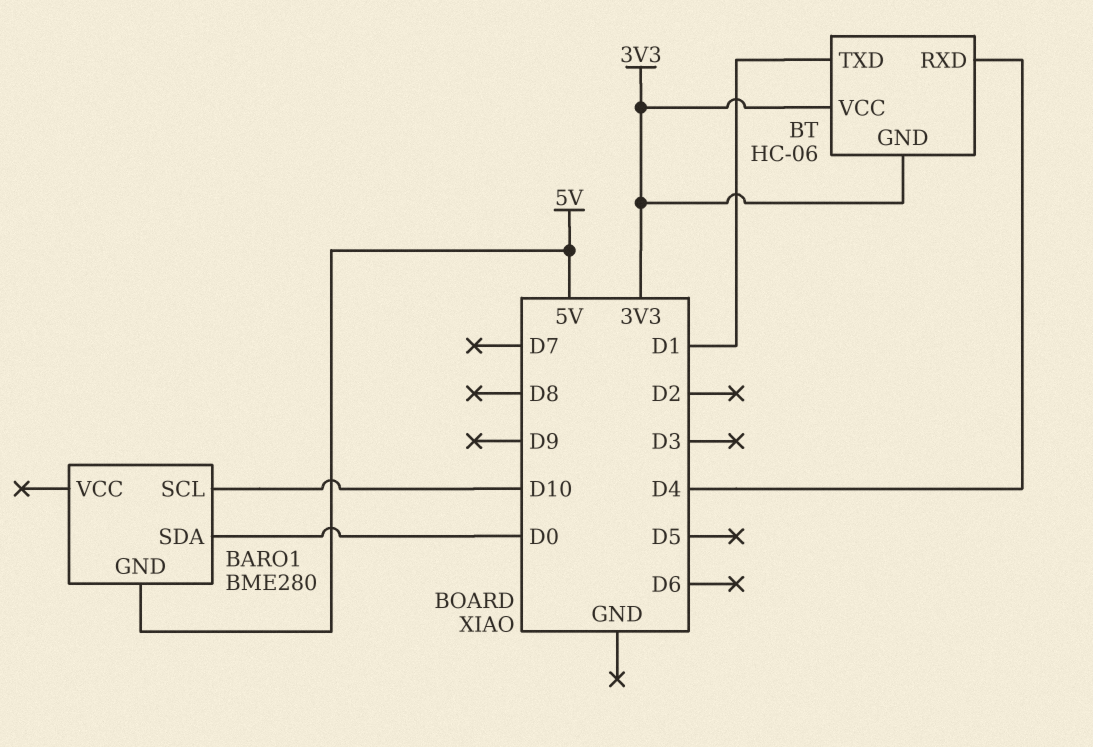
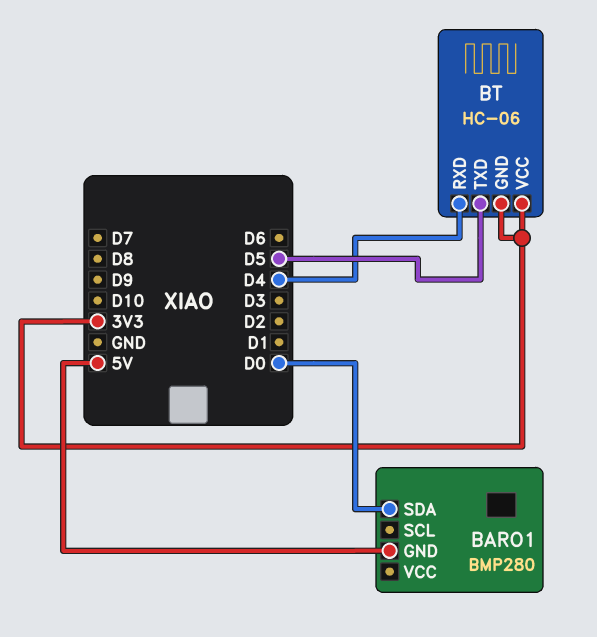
BARO1: BME280 -> BMP280
BARO1 pin SCL: D10 -> none
BT pin TXD: D1 -> D5

